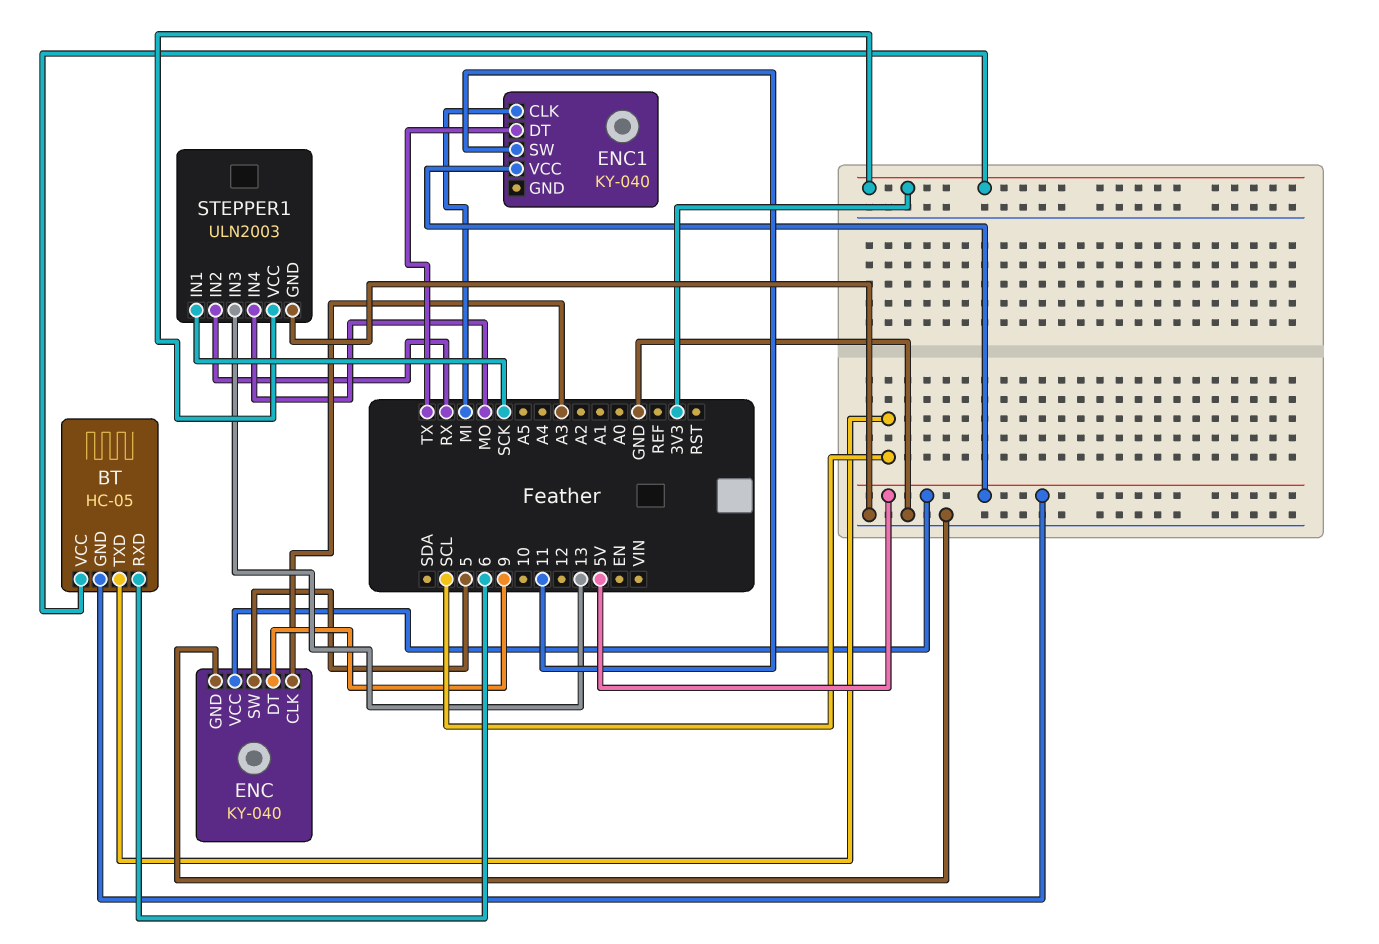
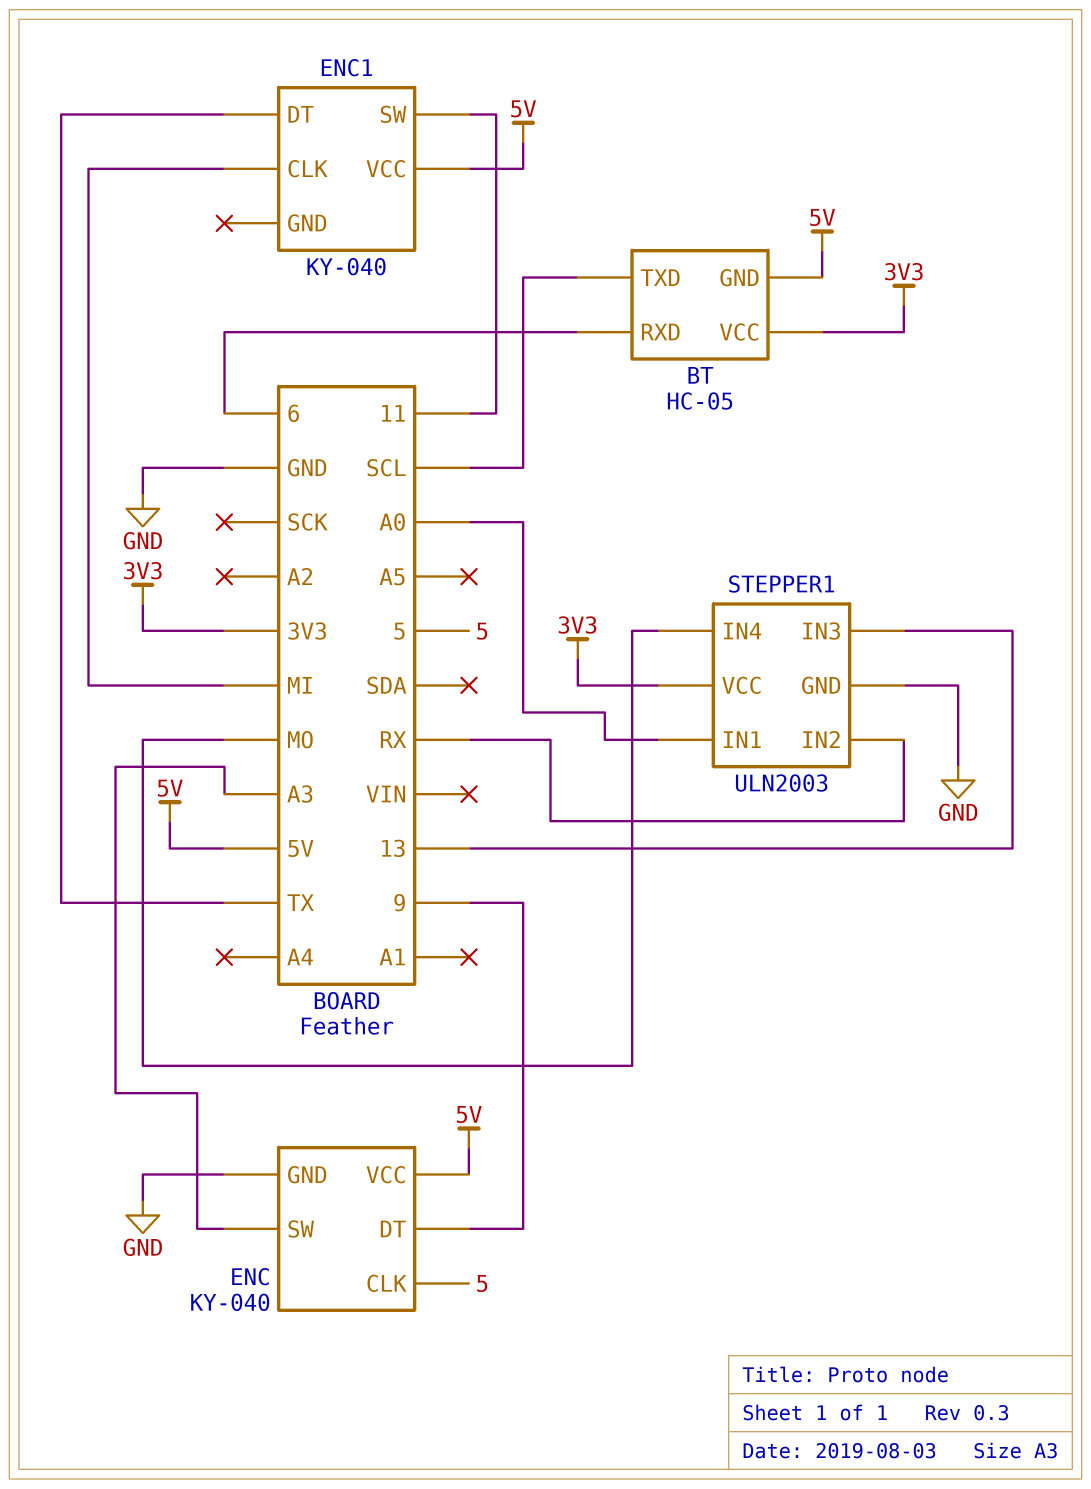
ENC pin CLK: A3 -> 5
ENC pin SW: 5 -> A3
STEPPER1 pin IN1: SCK -> A0

